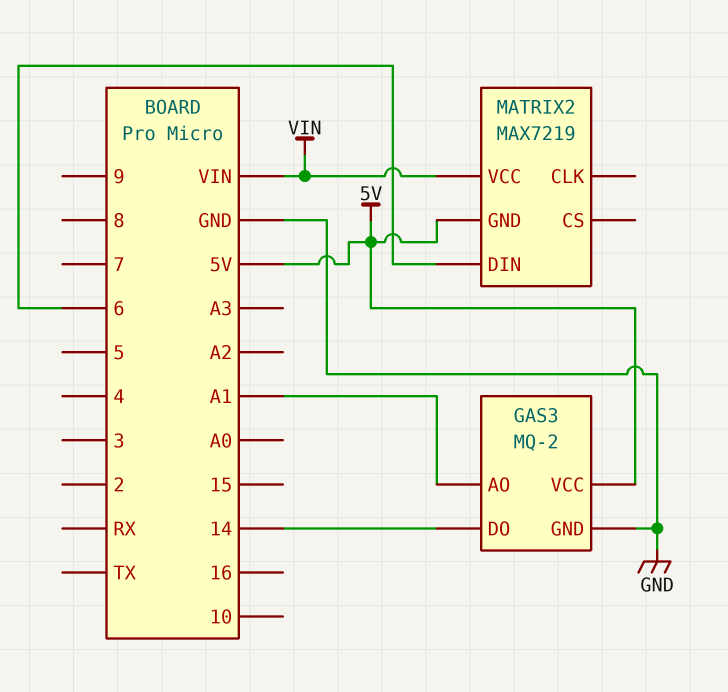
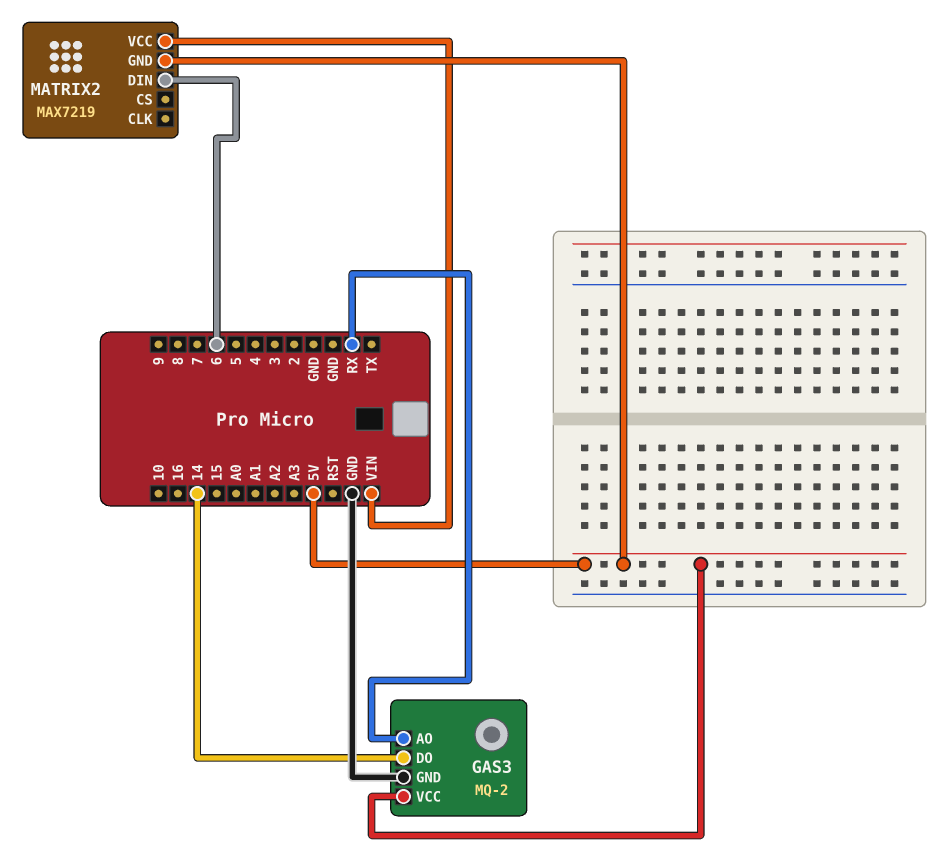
GAS3 pin AO: A1 -> RX

